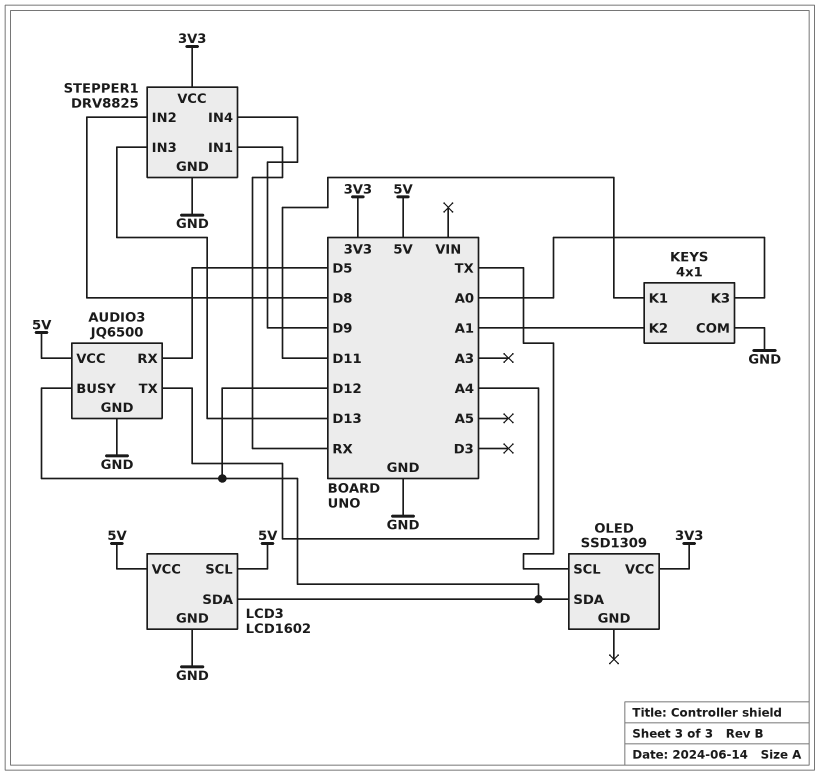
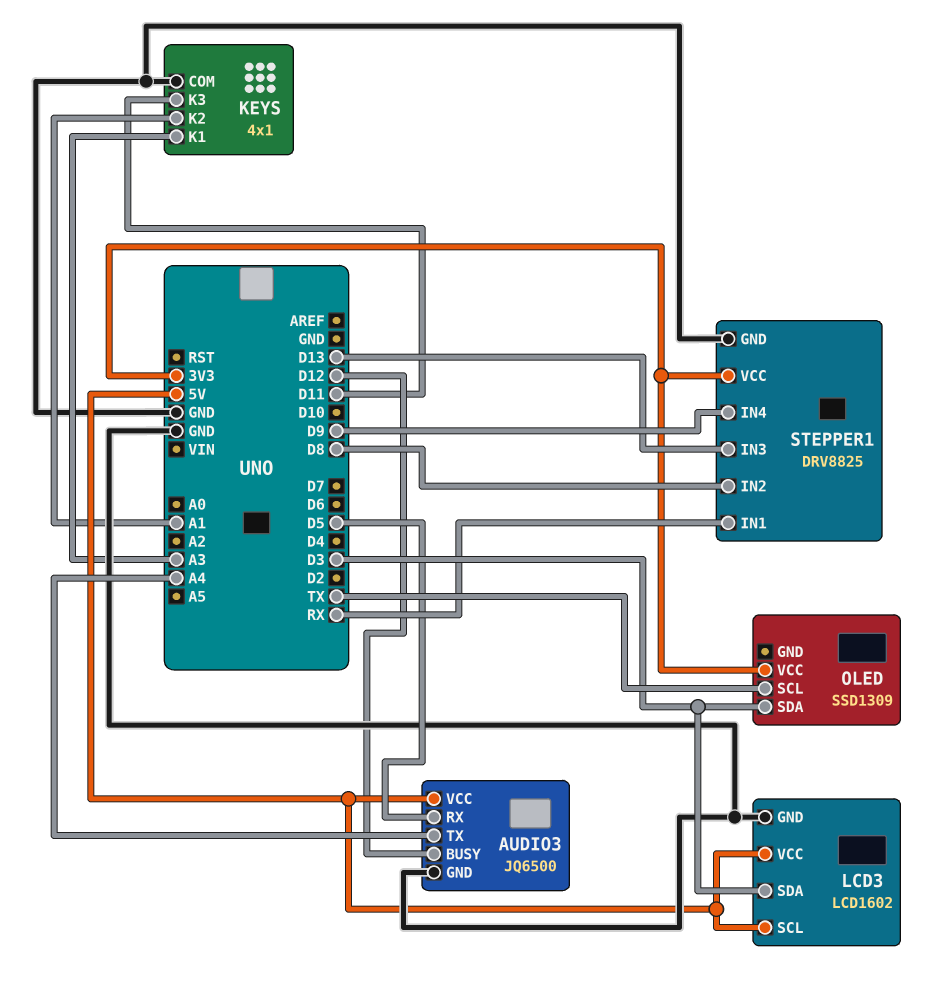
KEYS pin K1: D11 -> A3
KEYS pin K3: A0 -> D11
LCD3 pin SDA: D12 -> D3
OLED pin SDA: D12 -> D3

